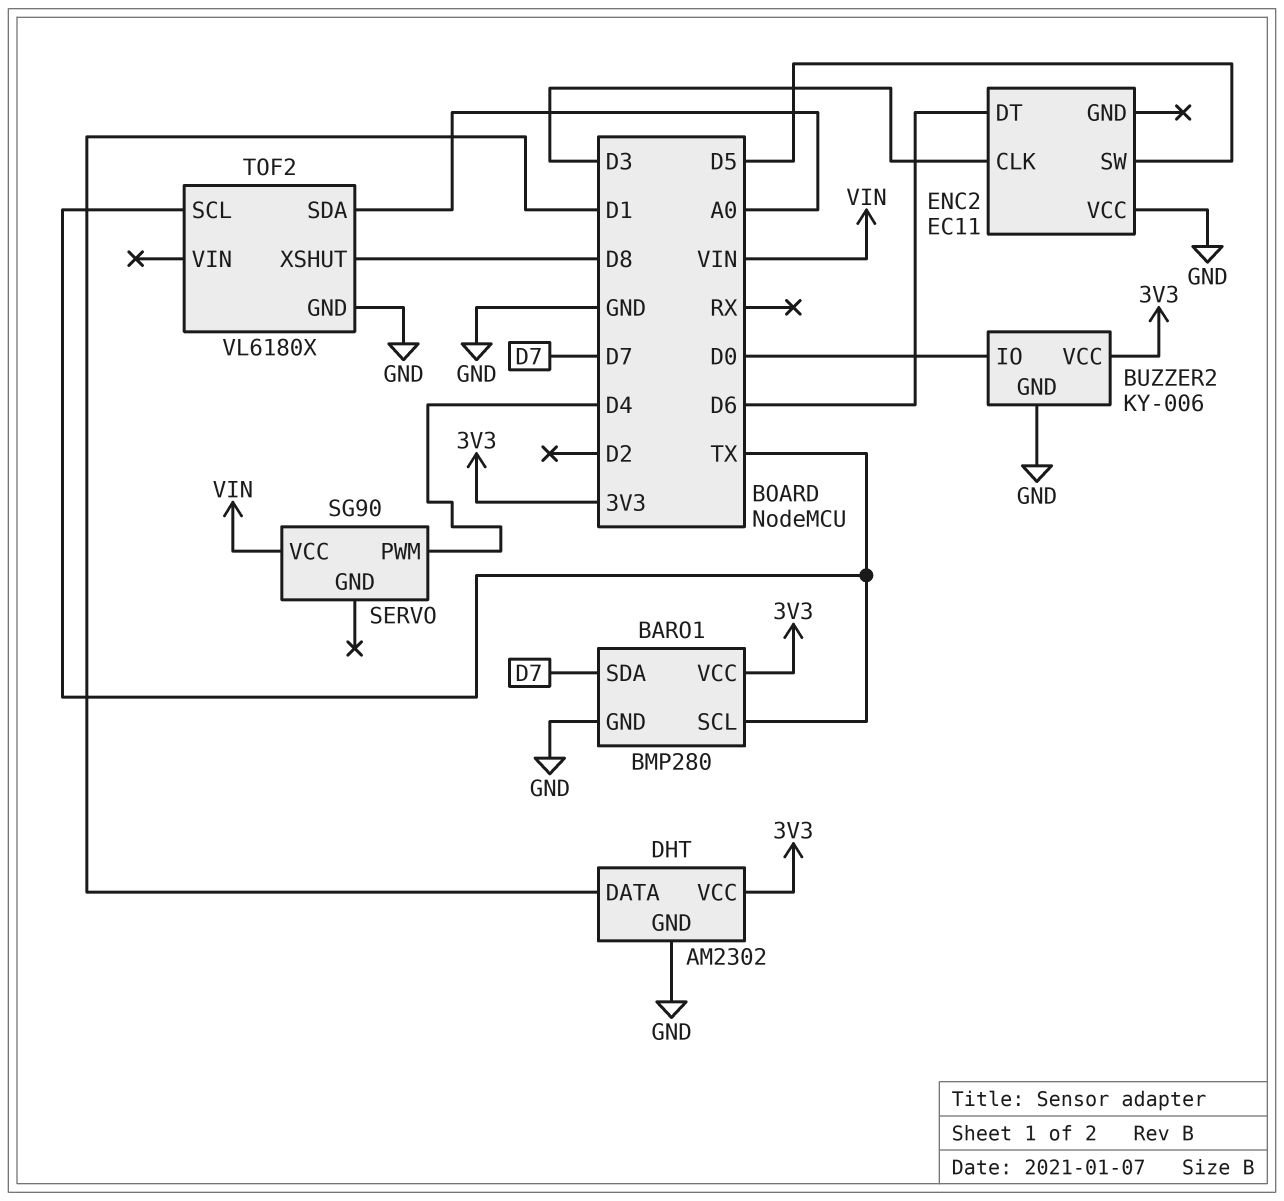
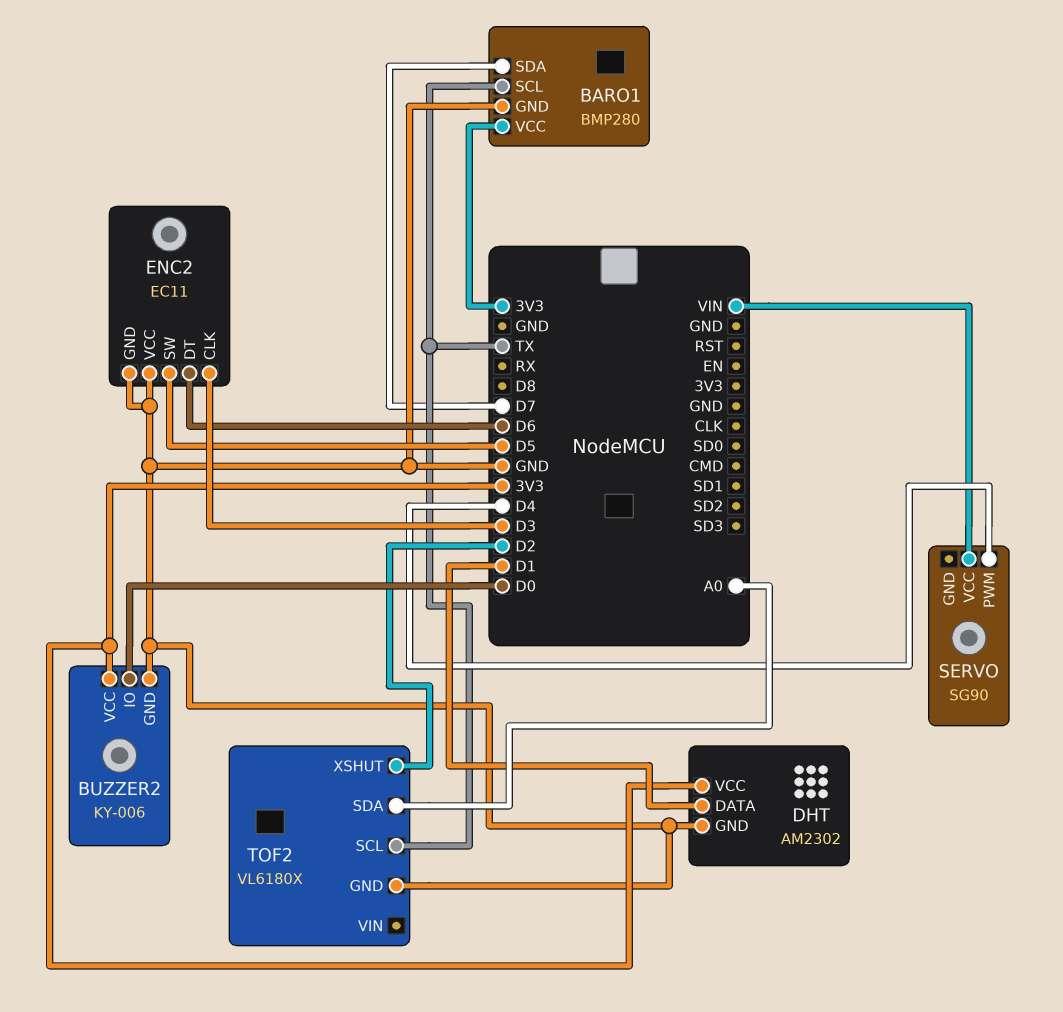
ENC2 pin GND: none -> GND
TOF2 pin XSHUT: D8 -> D2

